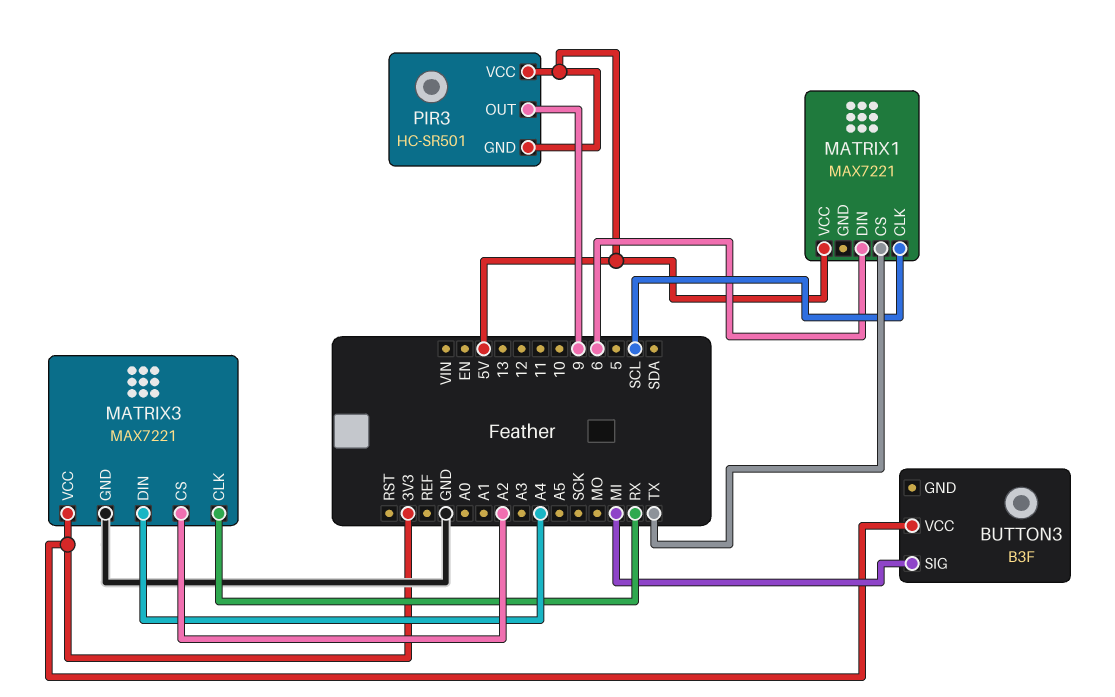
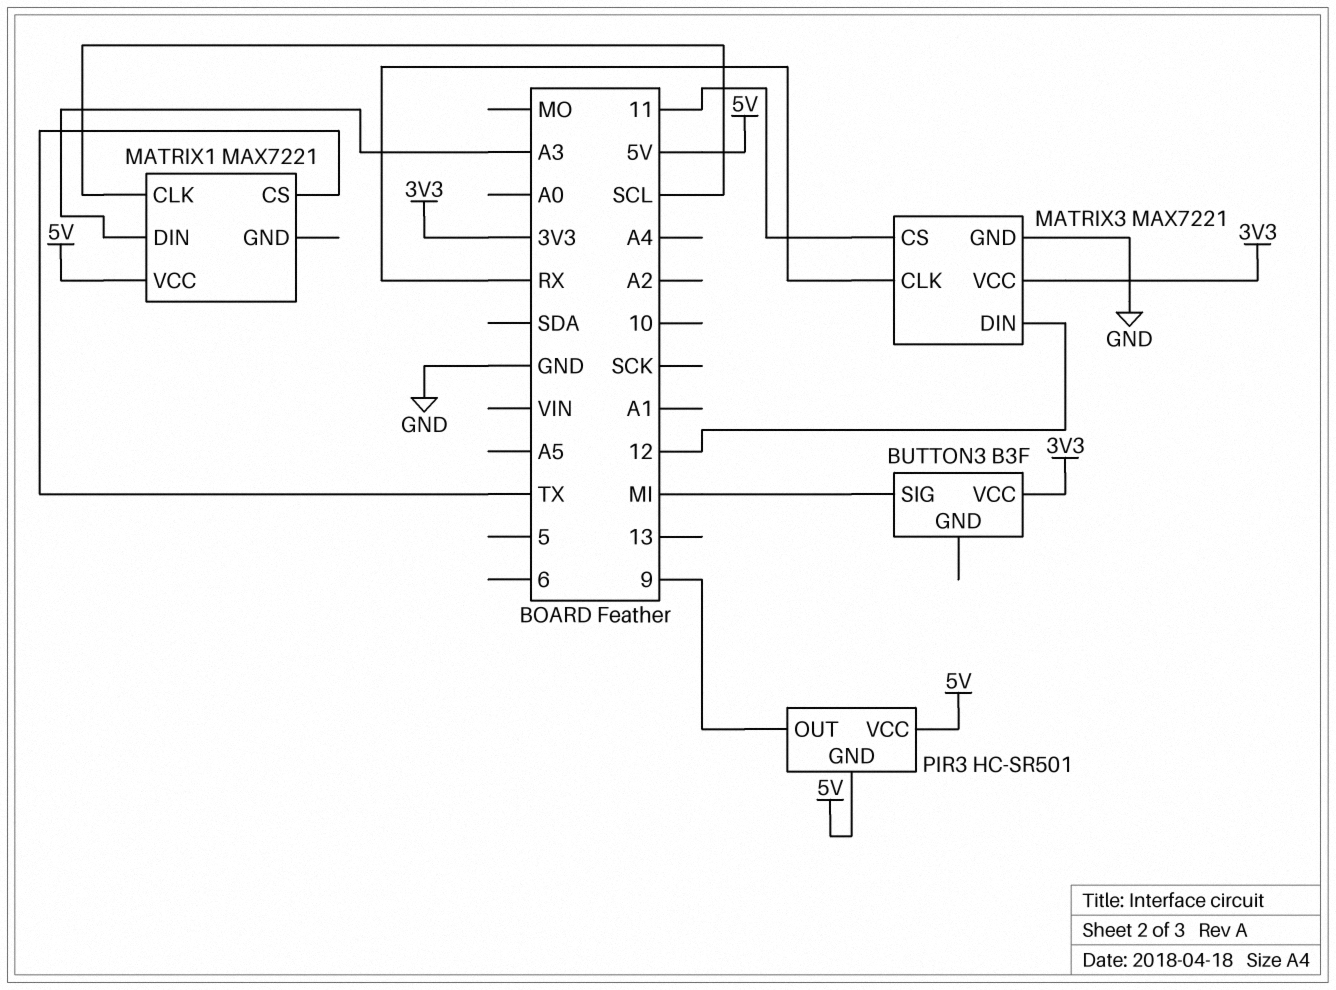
MATRIX1 pin DIN: 6 -> A3
MATRIX3 pin CS: A2 -> 11
MATRIX3 pin DIN: A4 -> 12

